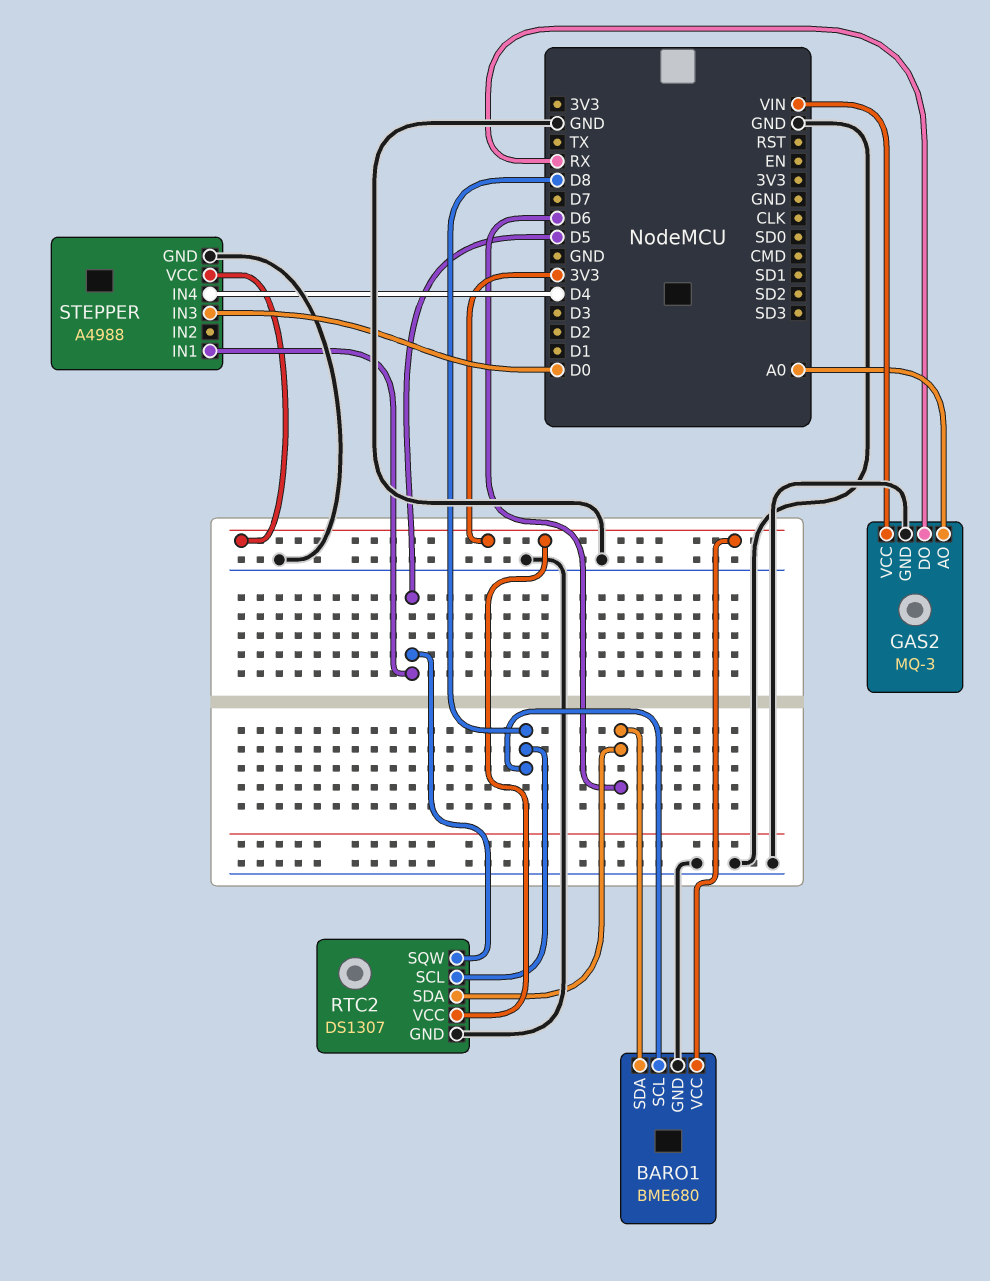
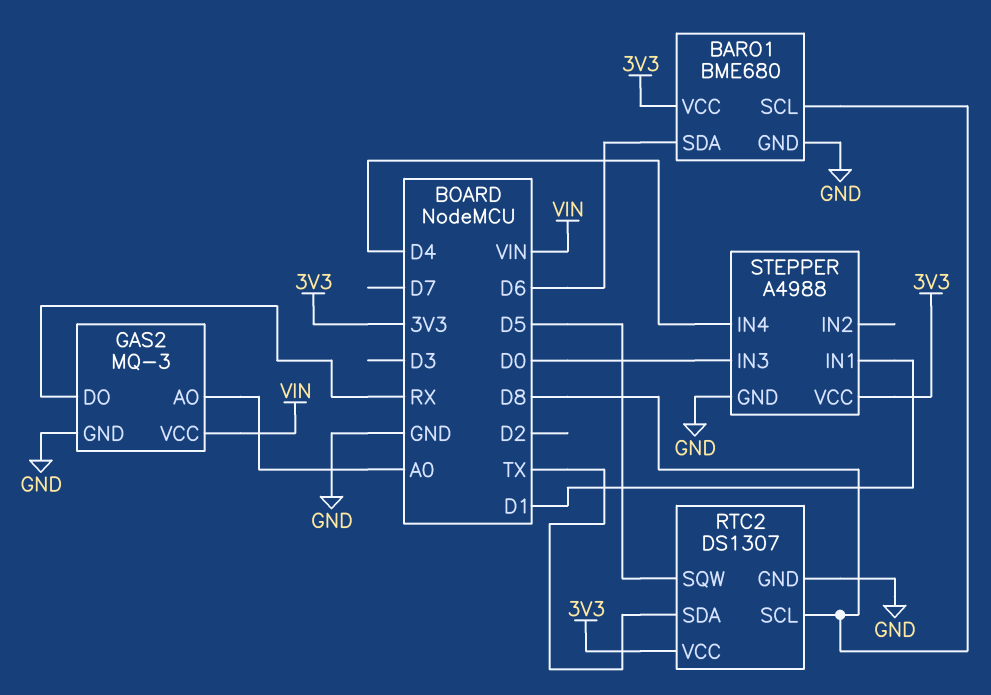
RTC2 pin SDA: D6 -> TX
STEPPER pin IN1: D5 -> D1

